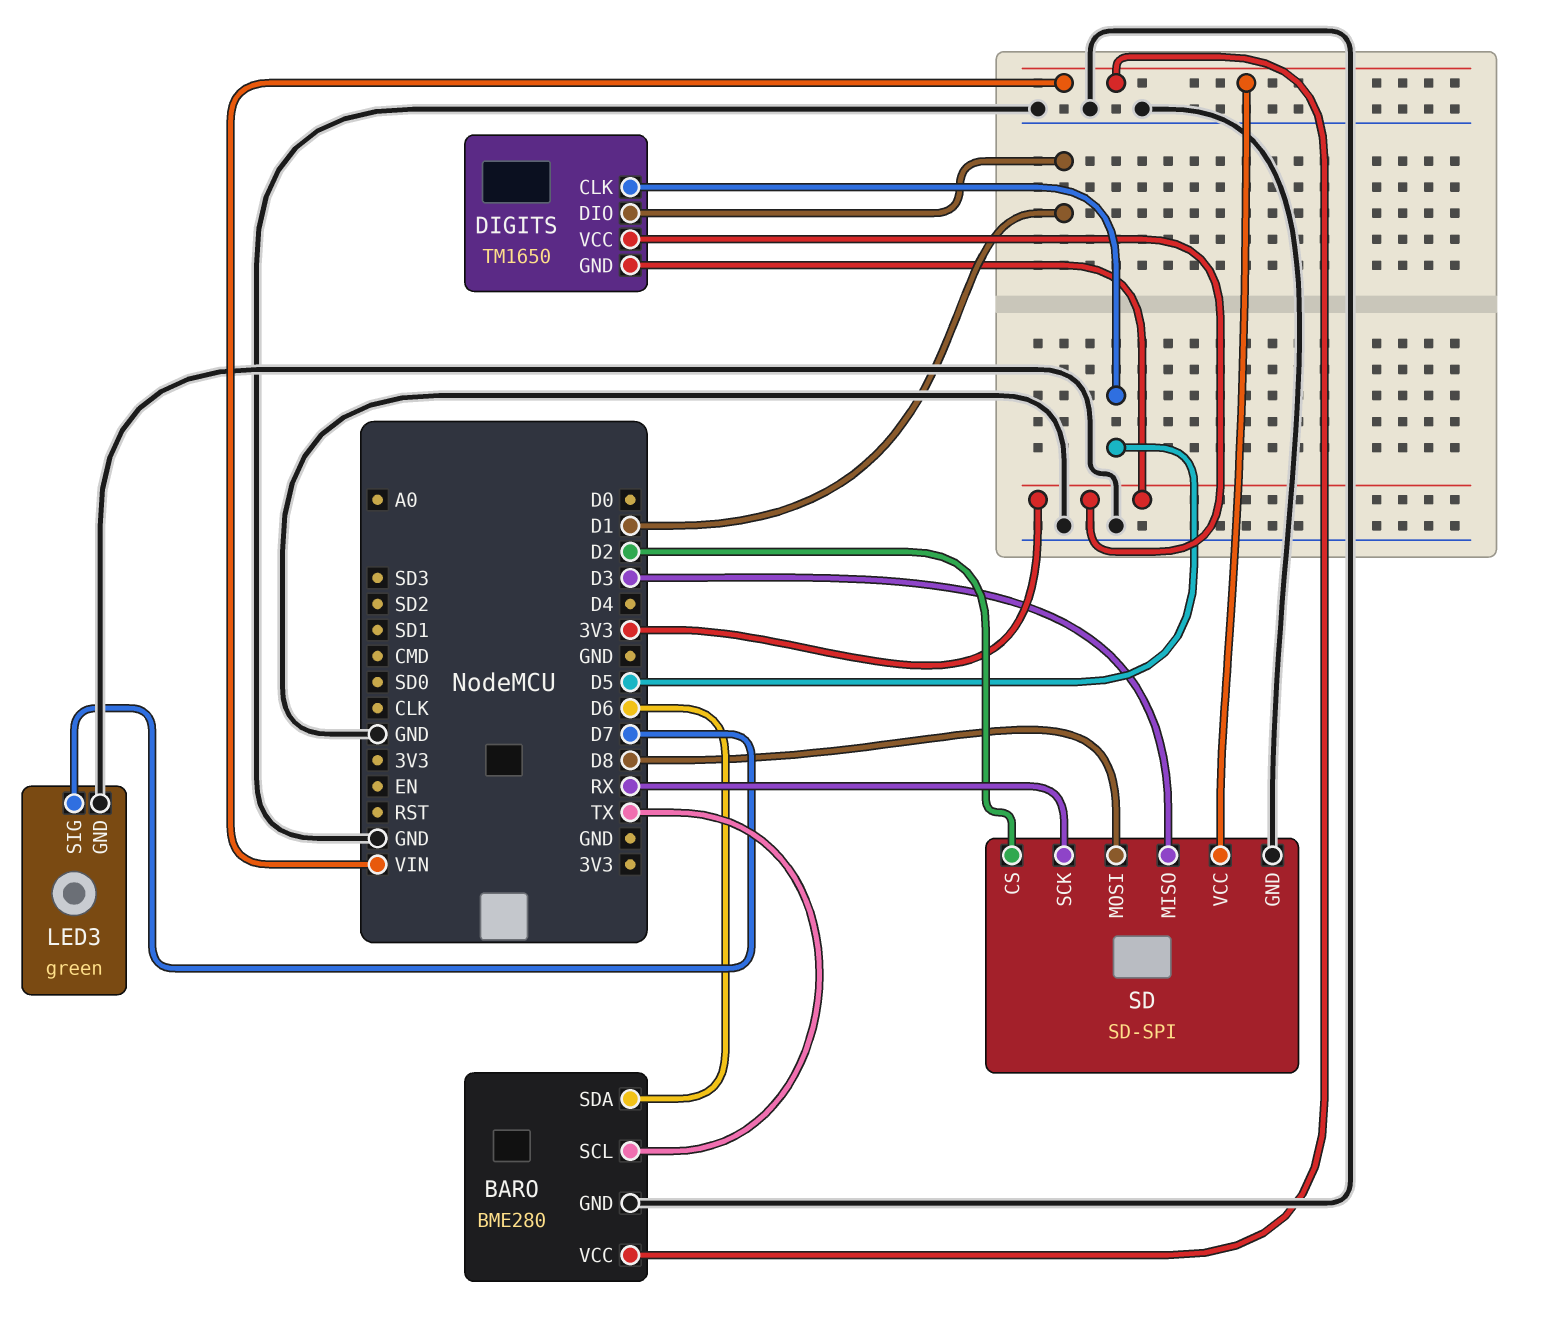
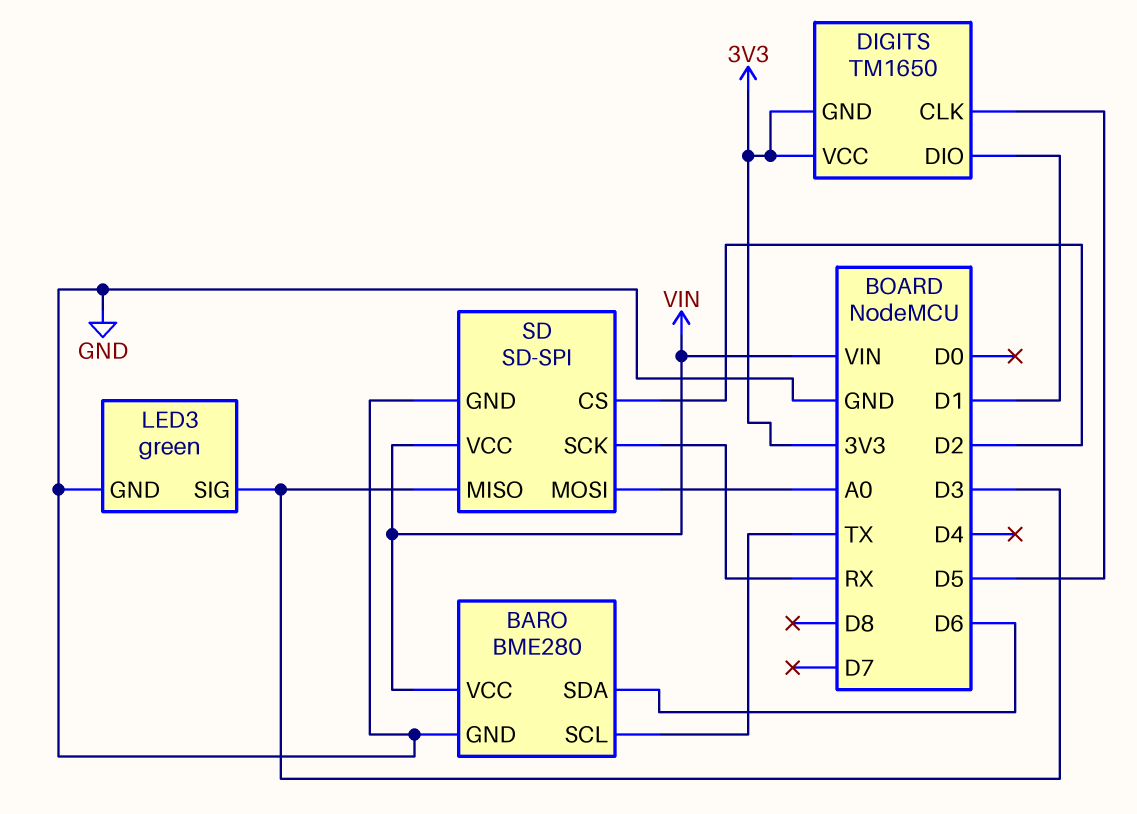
LED3 pin SIG: D7 -> D3
SD pin MOSI: D8 -> A0

